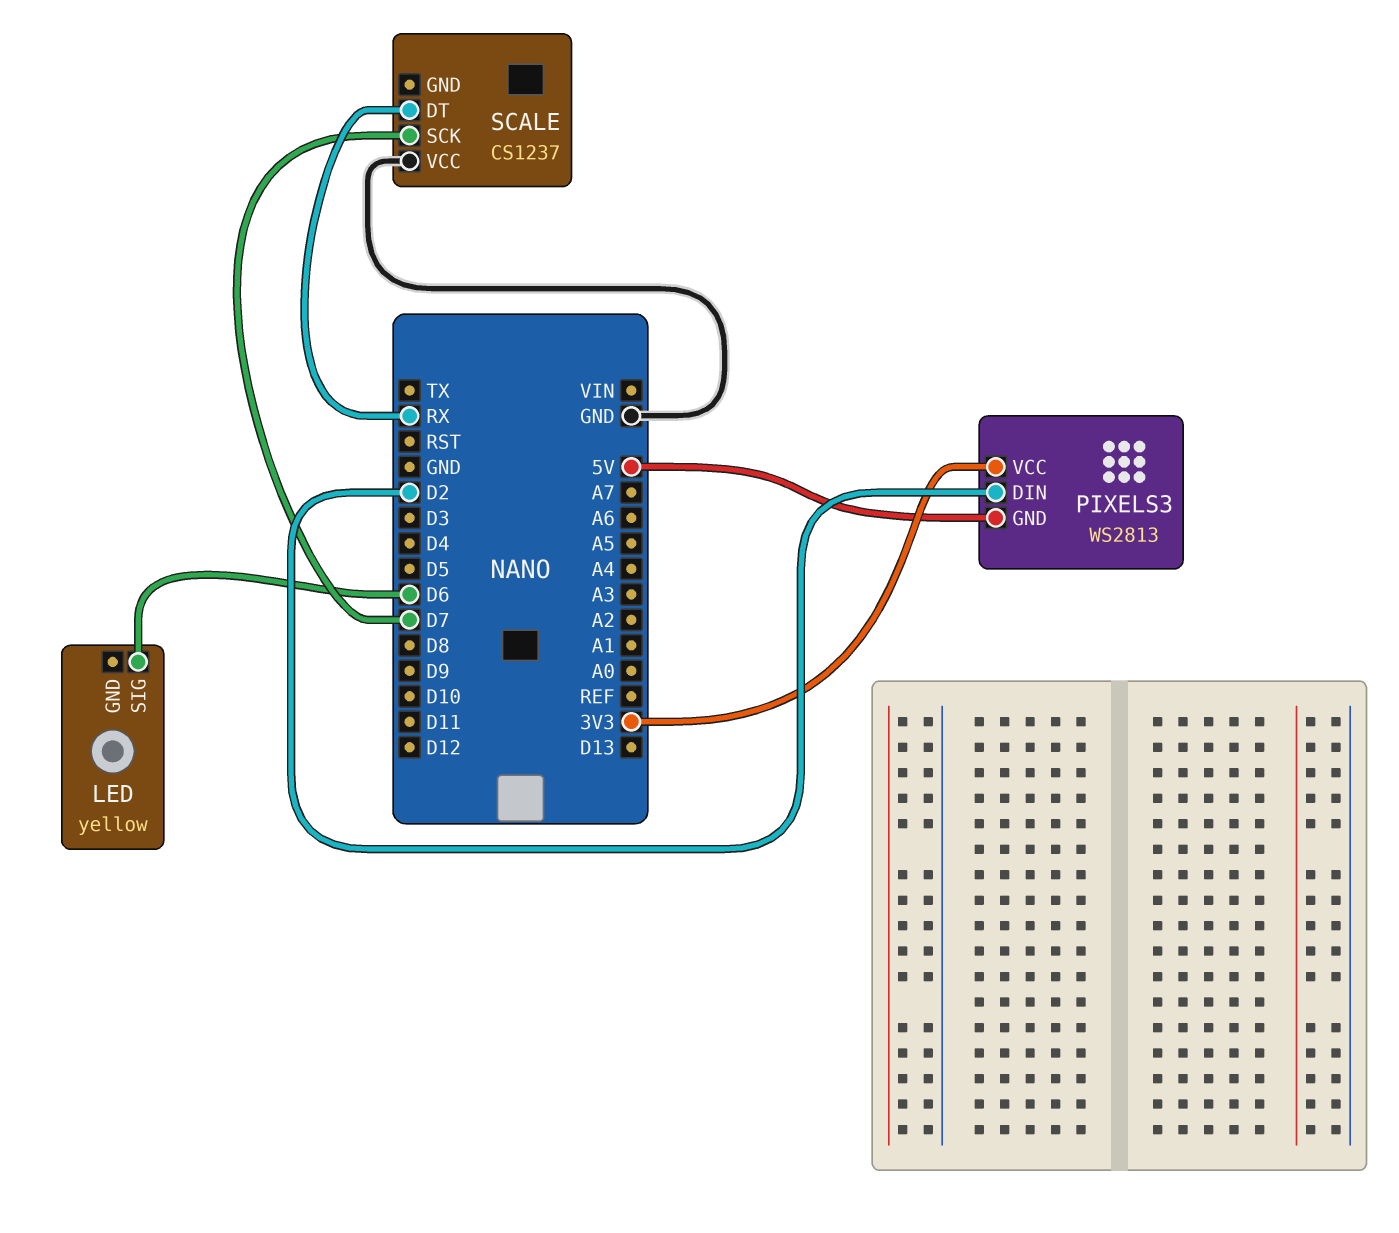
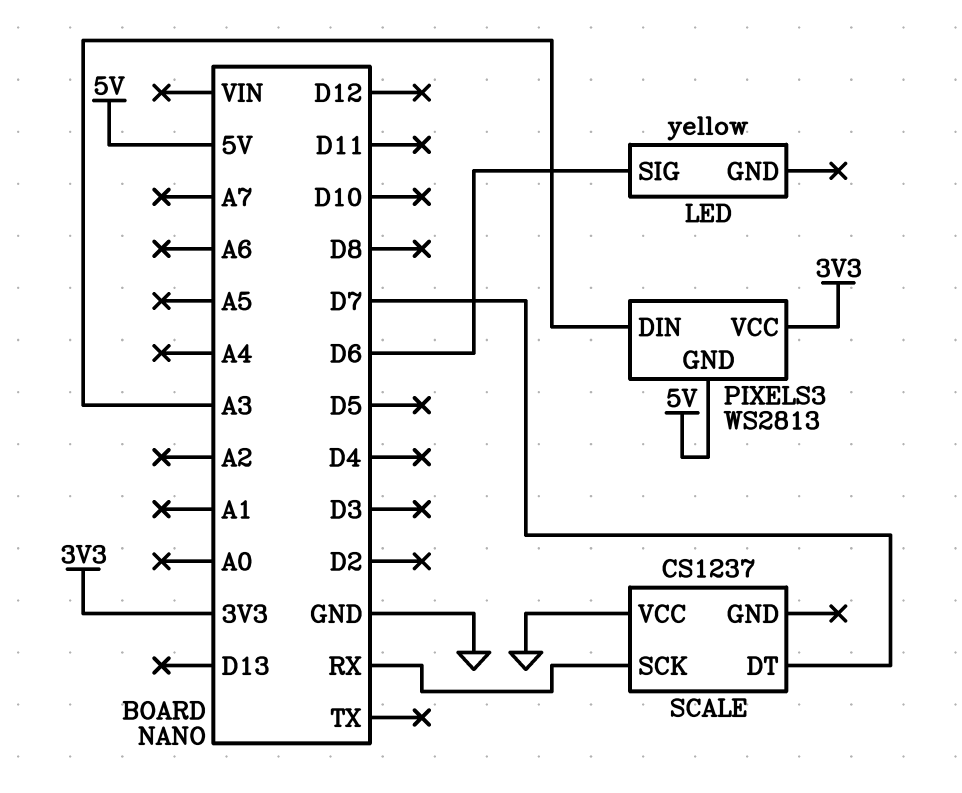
PIXELS3 pin DIN: D2 -> A3
SCALE pin DT: RX -> D7
SCALE pin SCK: D7 -> RX

